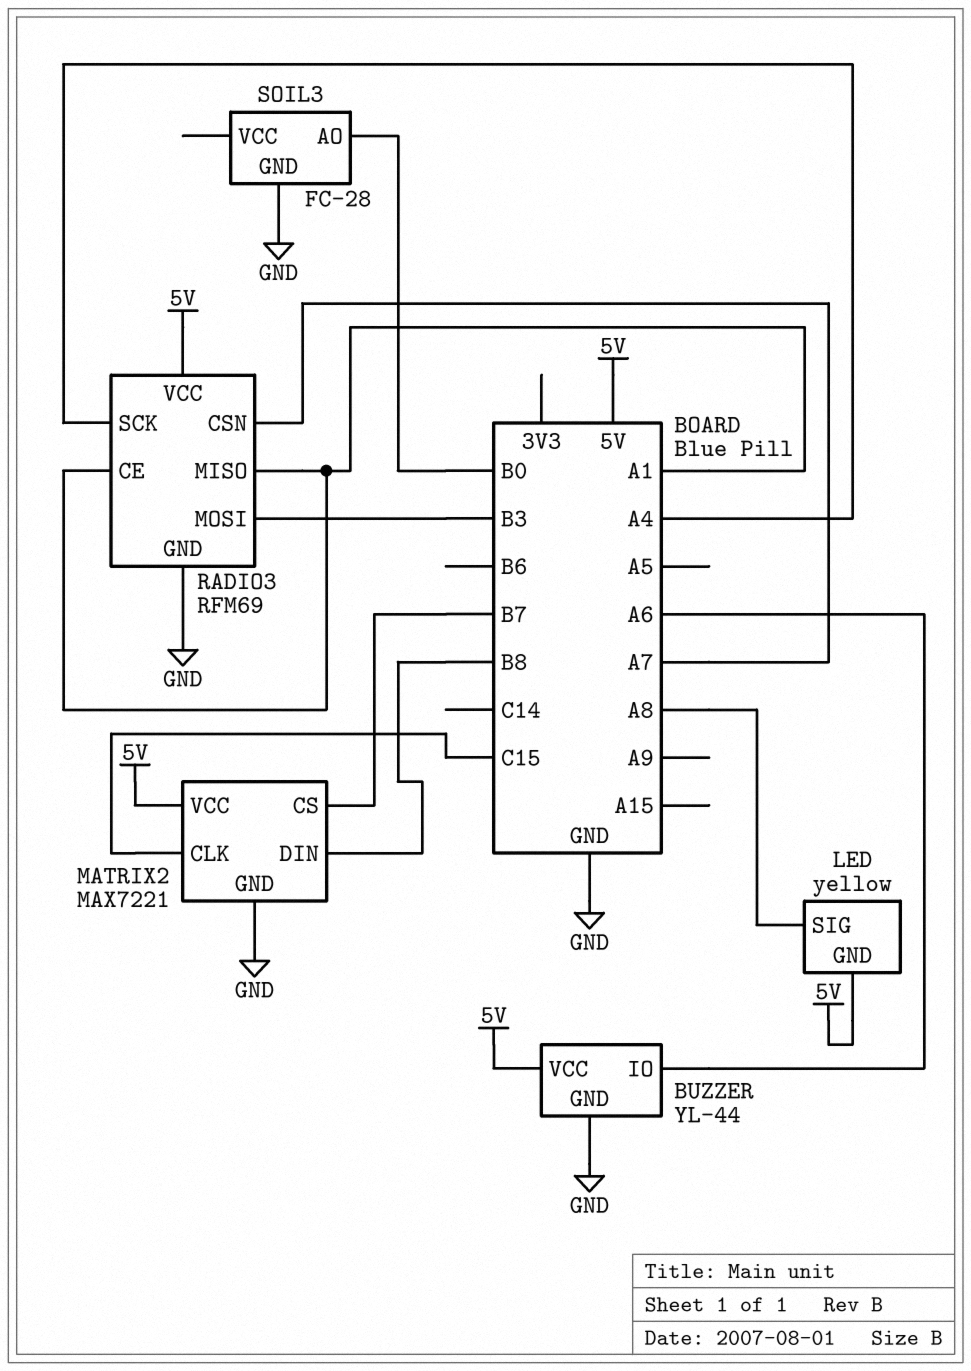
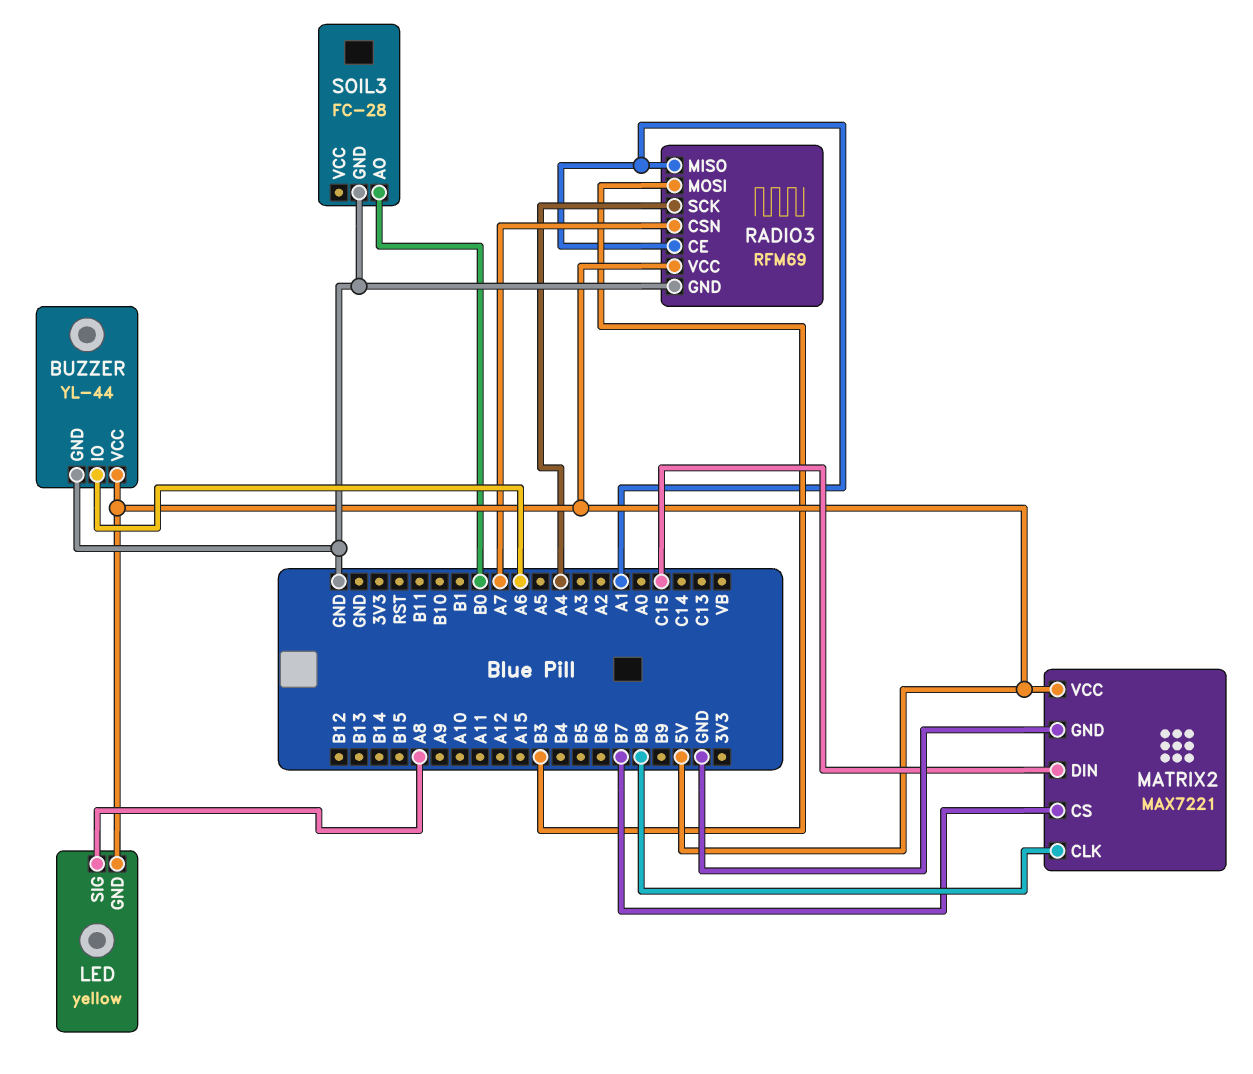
MATRIX2 pin CLK: C15 -> B8
MATRIX2 pin DIN: B8 -> C15

